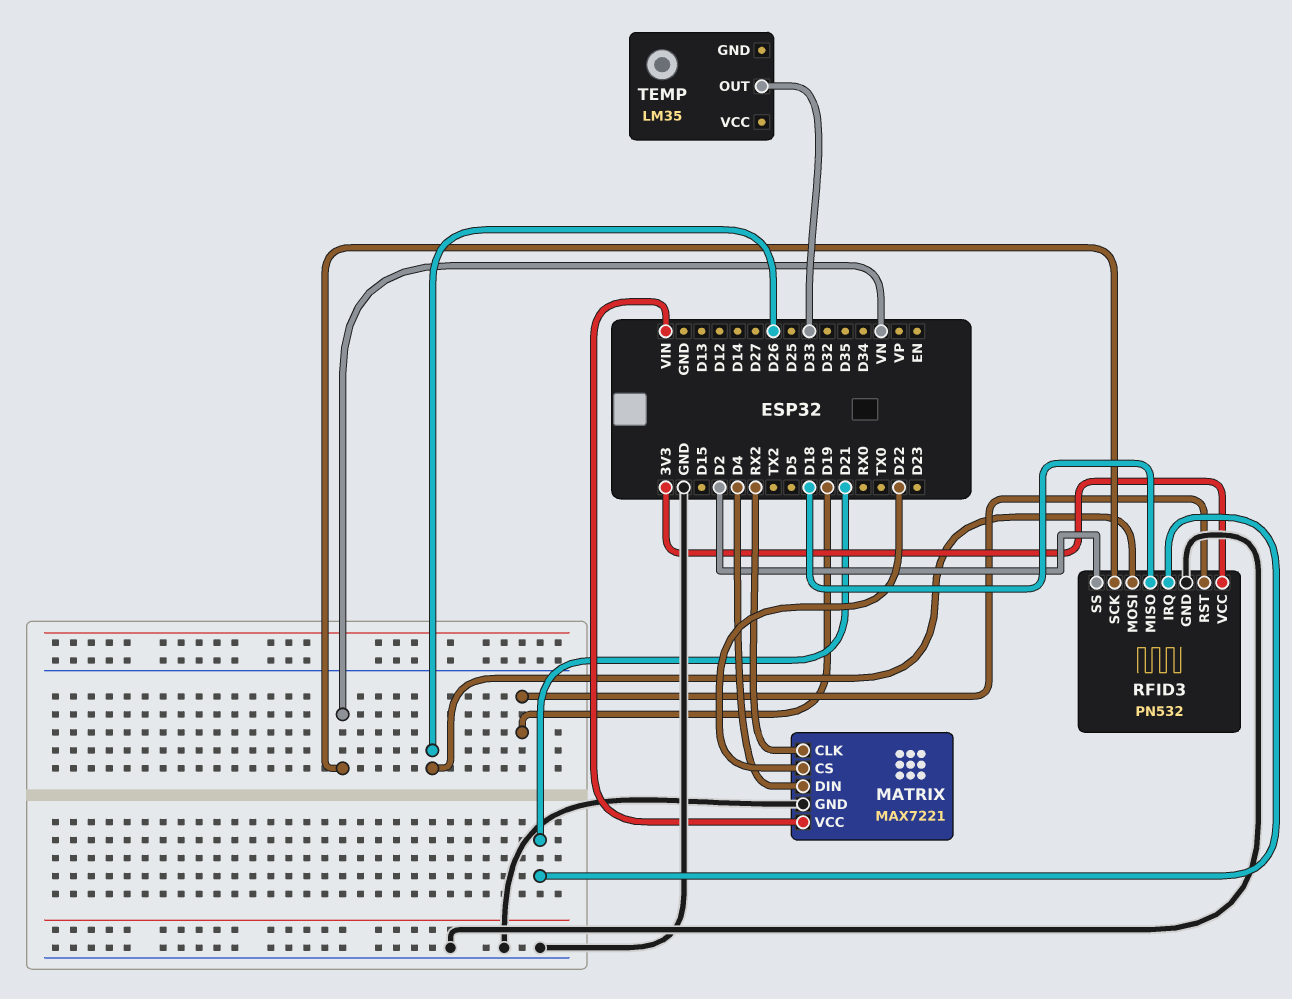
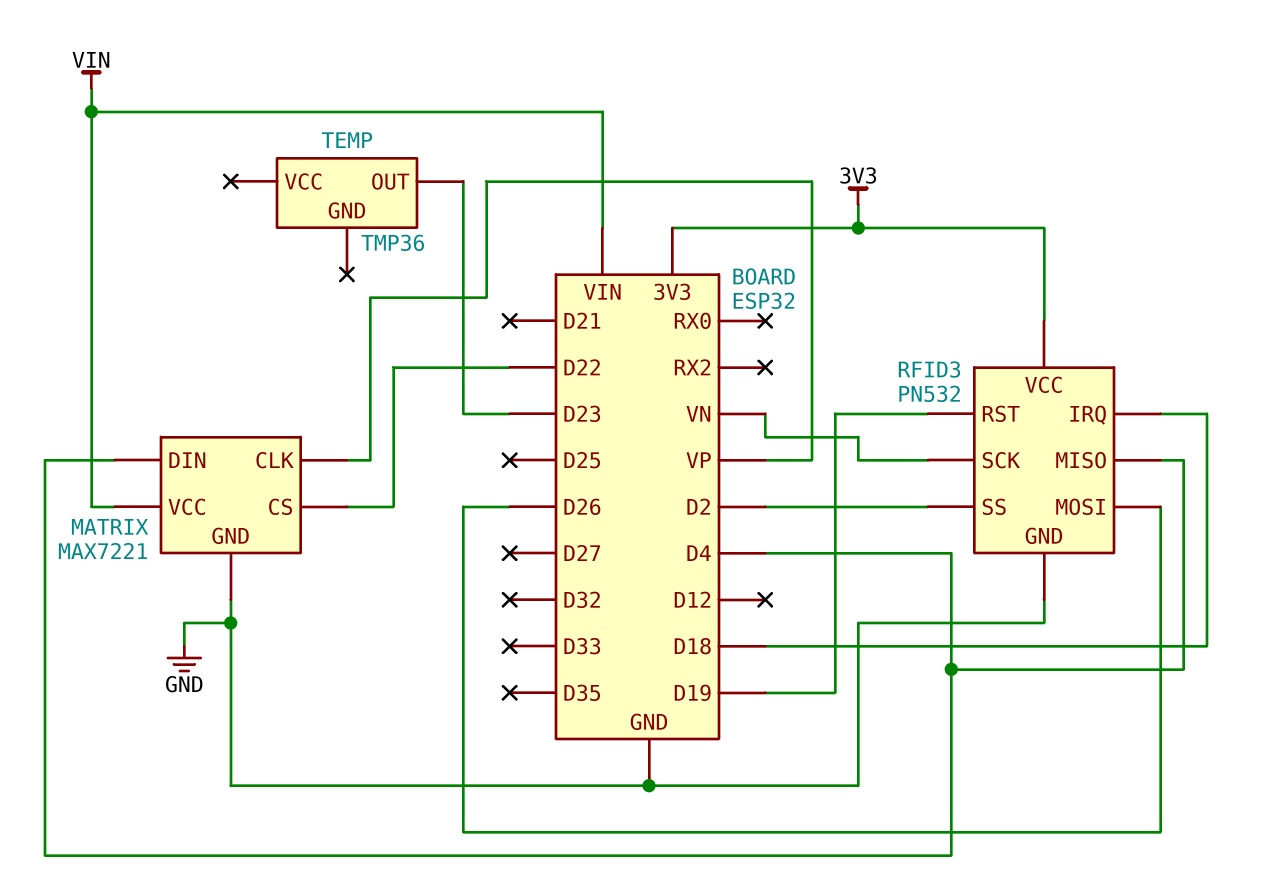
MATRIX pin CLK: RX2 -> VP
RFID3 pin IRQ: D21 -> D18
RFID3 pin MISO: D18 -> D4
TEMP: LM35 -> TMP36
TEMP pin OUT: D33 -> D23

